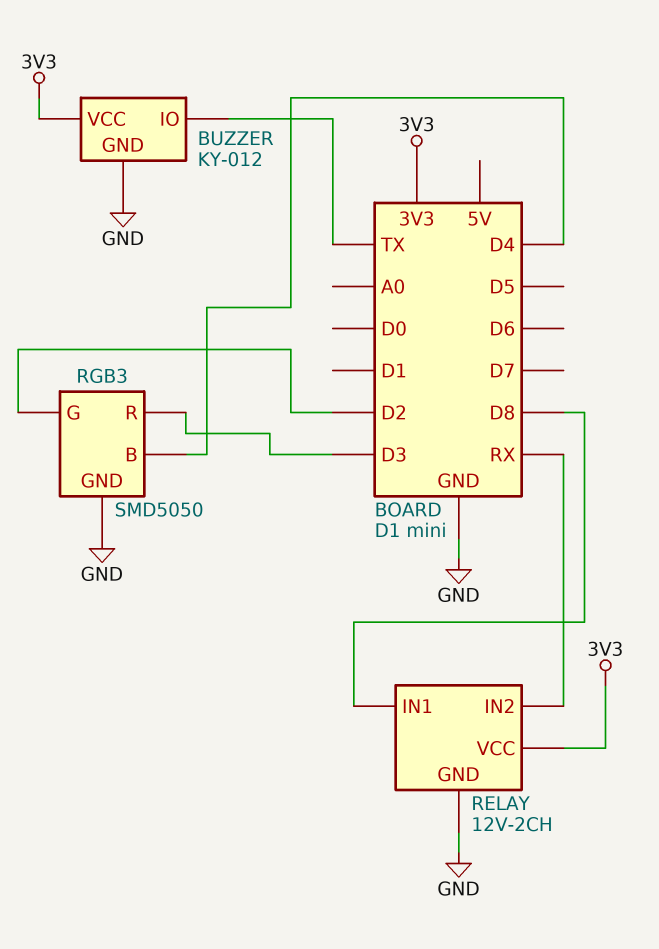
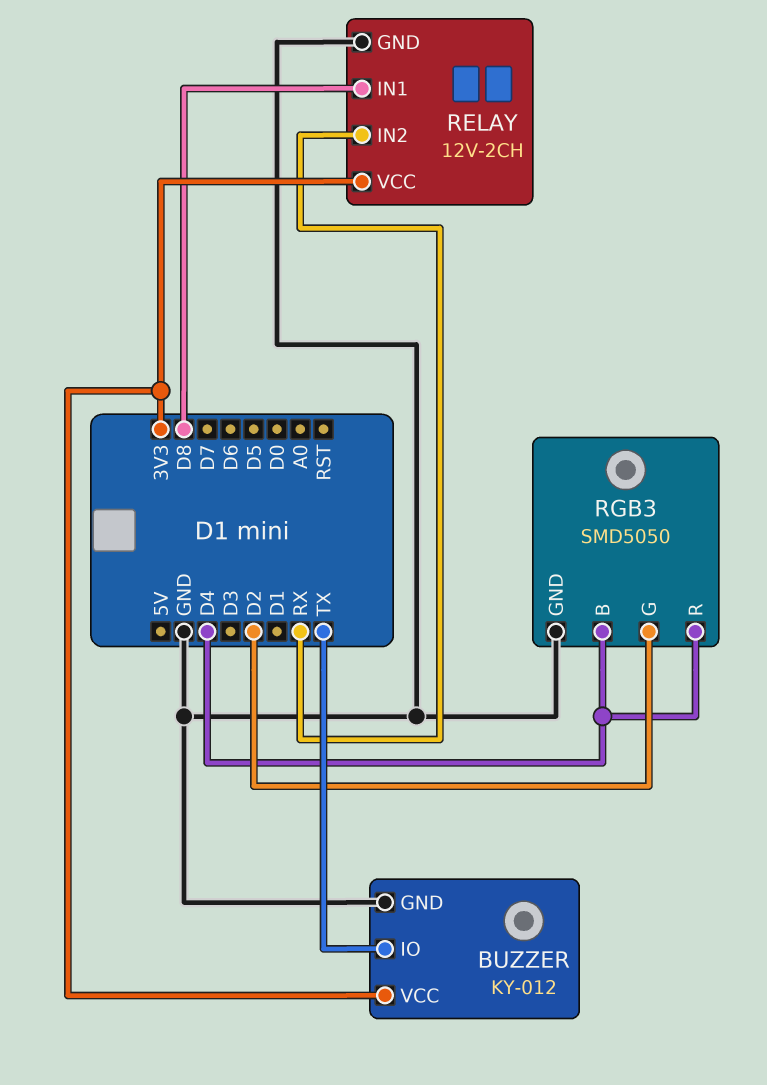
RGB3 pin R: D3 -> D4

